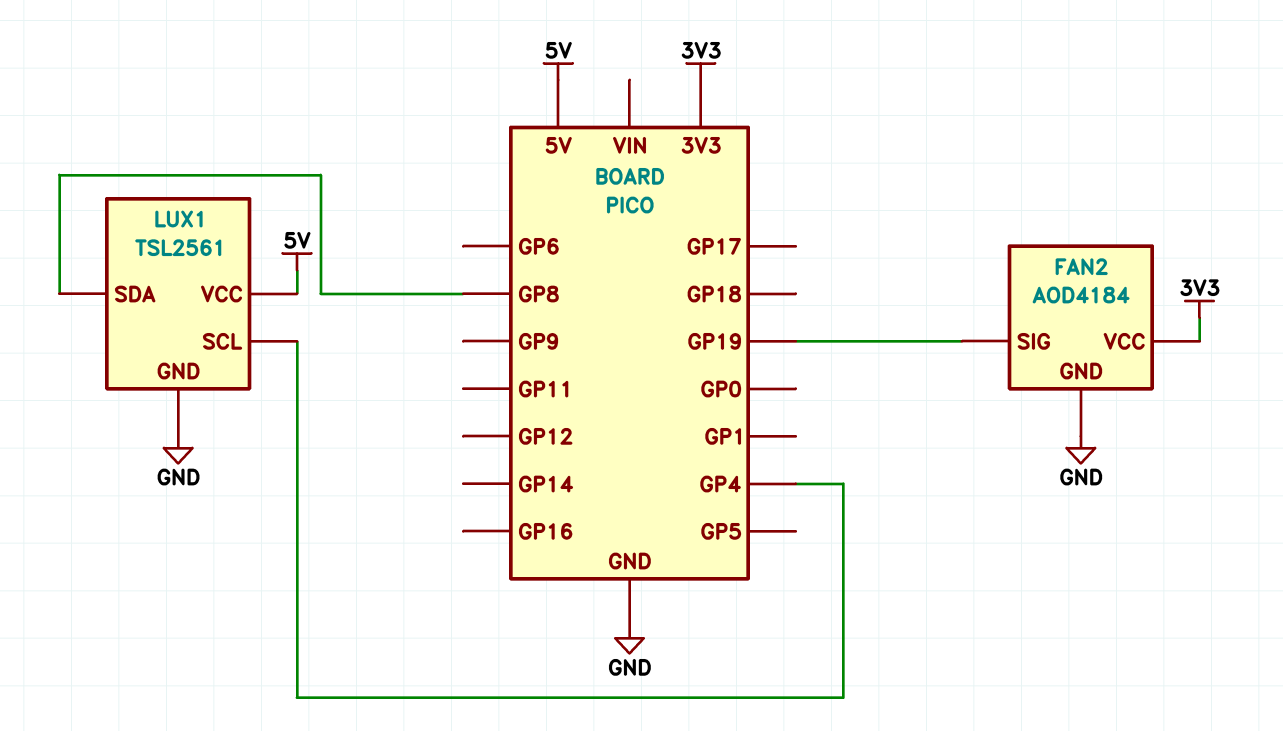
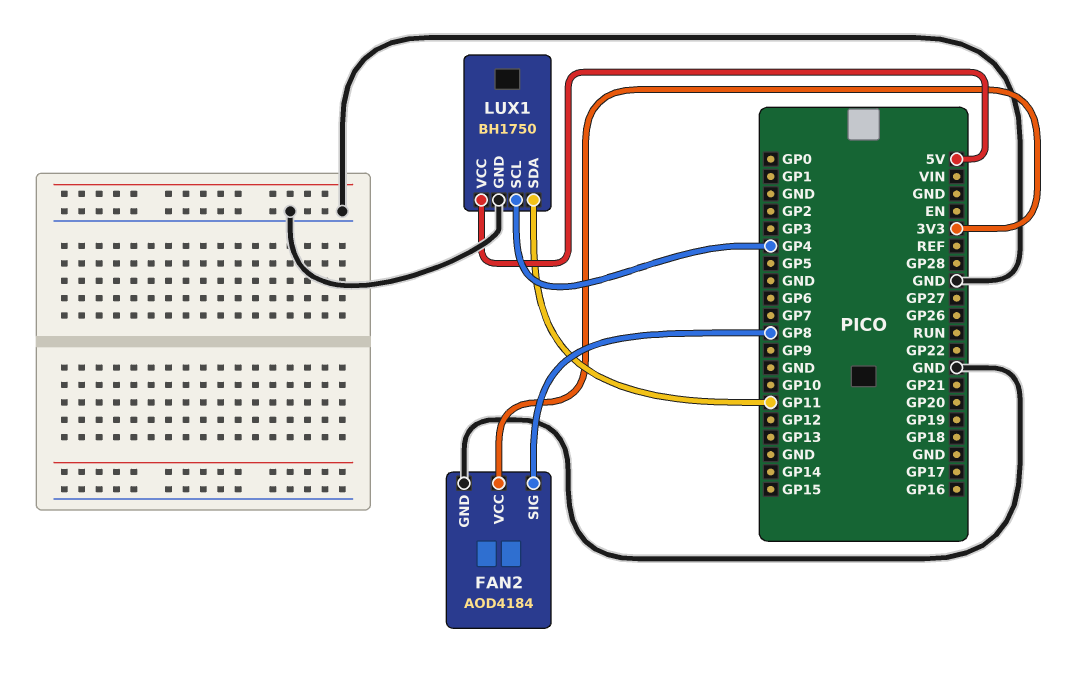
FAN2 pin SIG: GP19 -> GP8
LUX1: TSL2561 -> BH1750
LUX1 pin SDA: GP8 -> GP11

